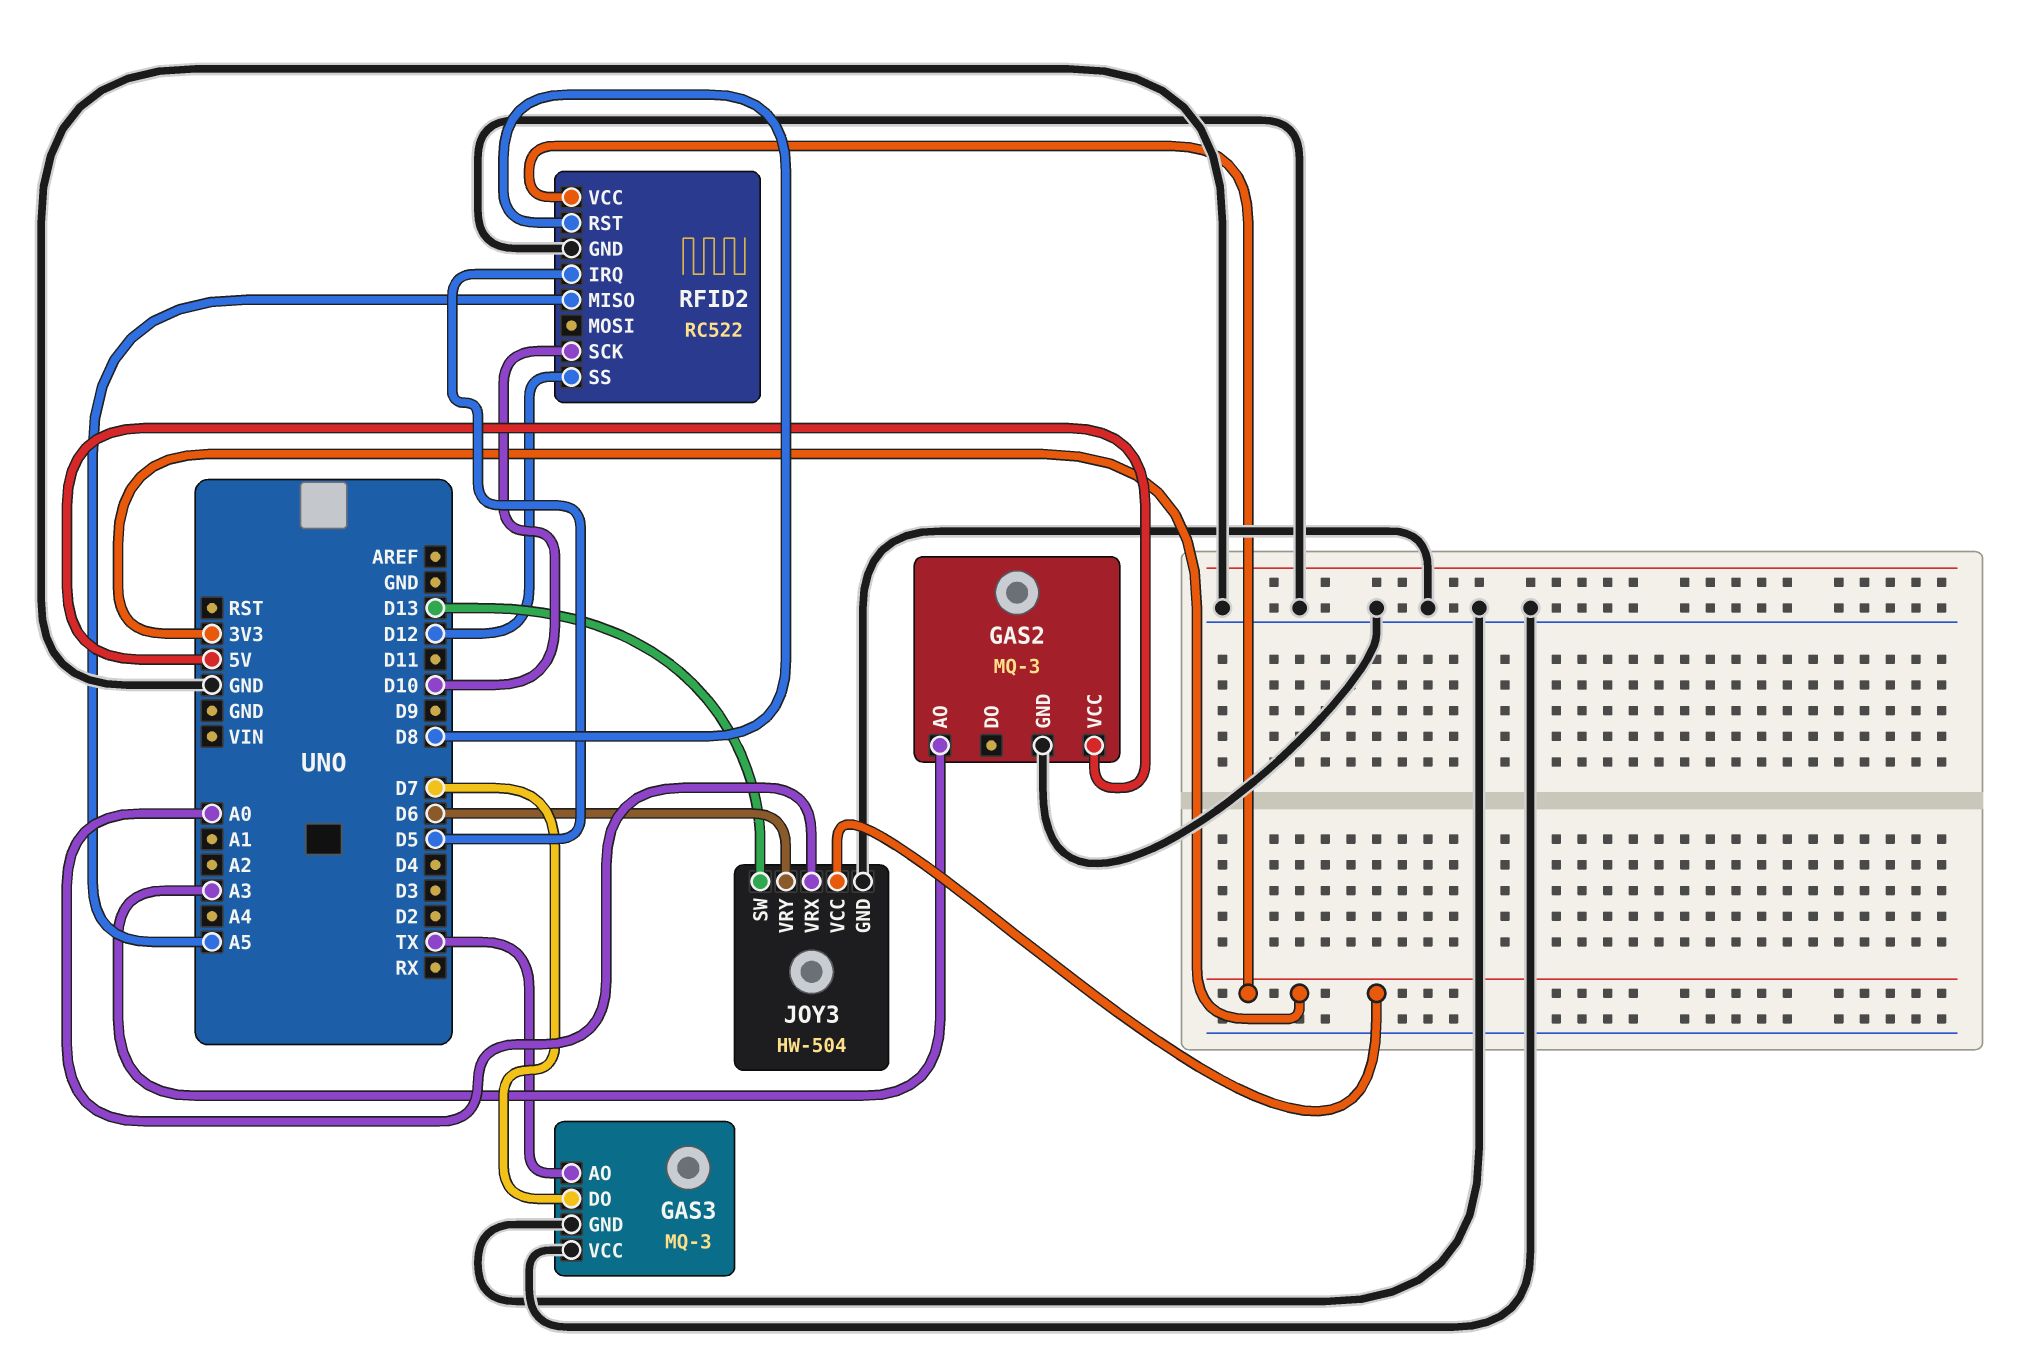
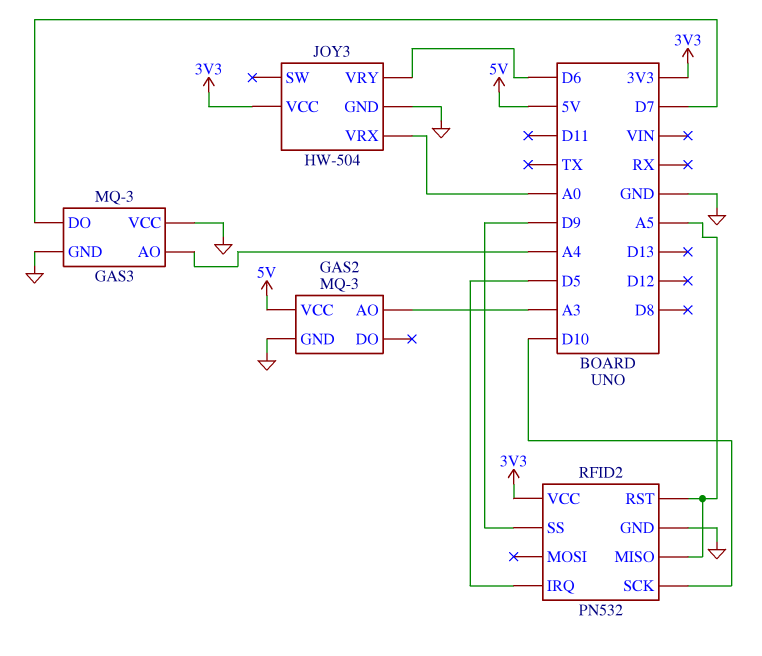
GAS3 pin AO: TX -> A4
JOY3 pin SW: D13 -> none
RFID2: RC522 -> PN532
RFID2 pin RST: D8 -> A5
RFID2 pin SS: D12 -> D9

